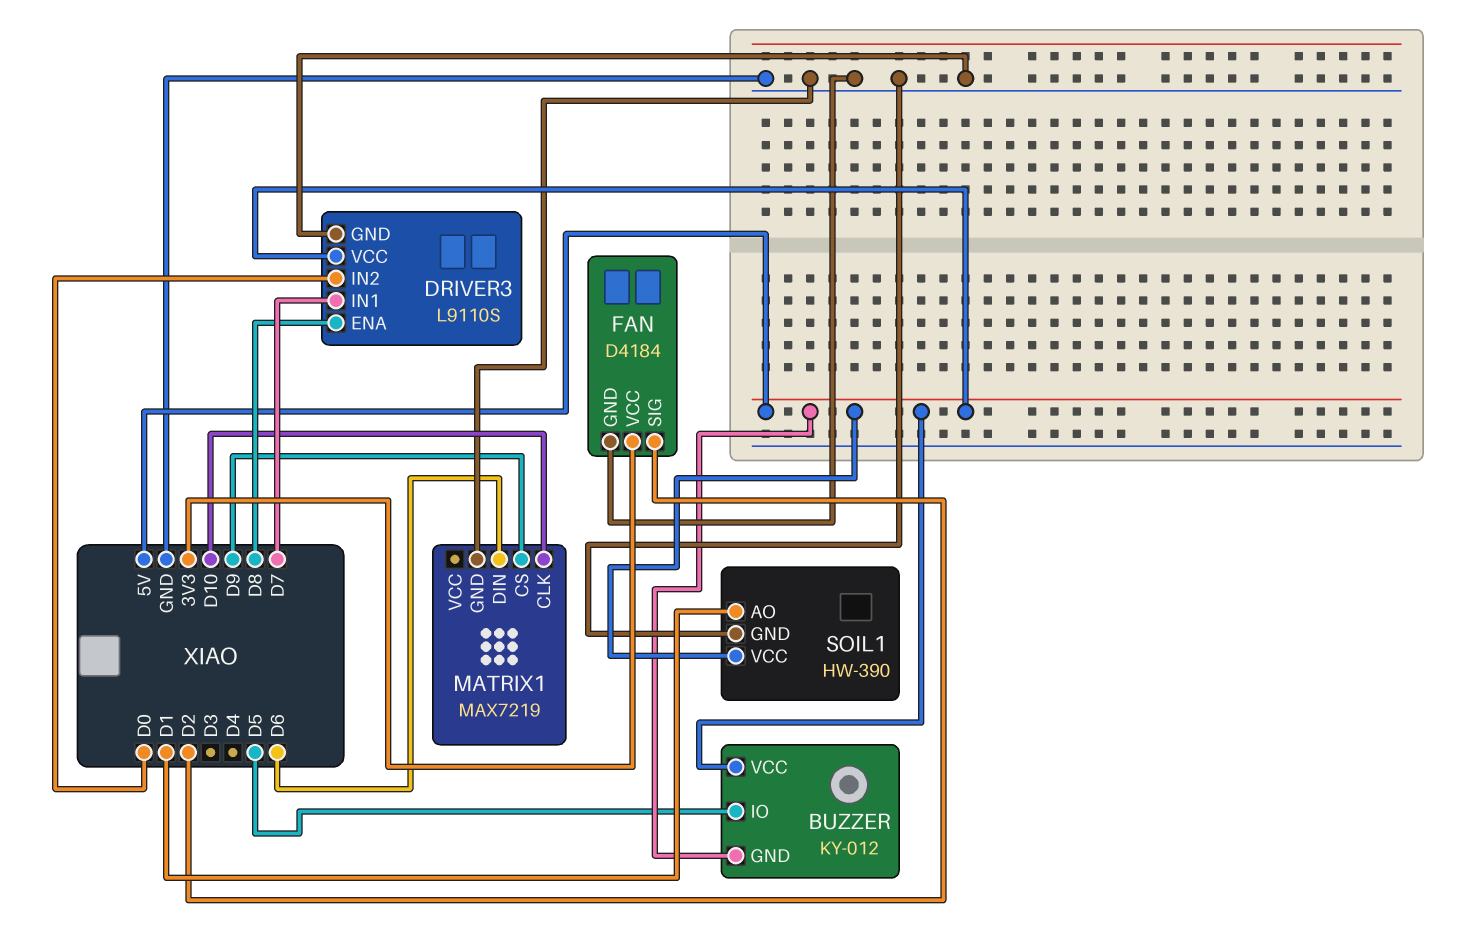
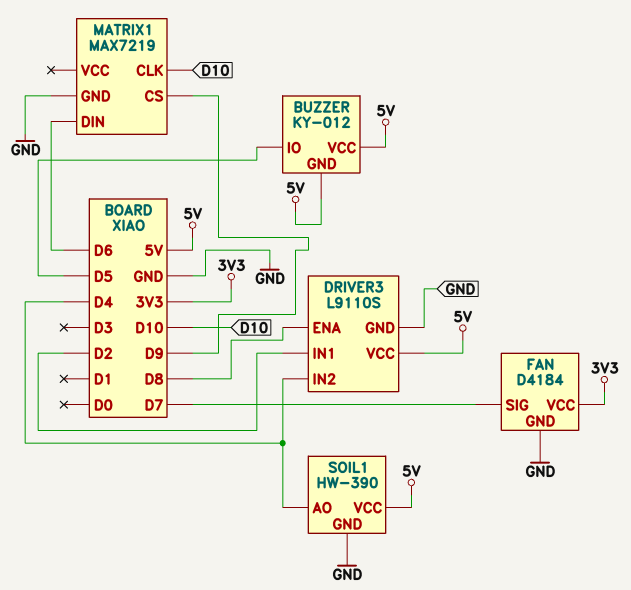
DRIVER3 pin IN1: D7 -> D2
DRIVER3 pin IN2: D0 -> D4
FAN pin SIG: D2 -> D7
SOIL1 pin AO: D1 -> D4

